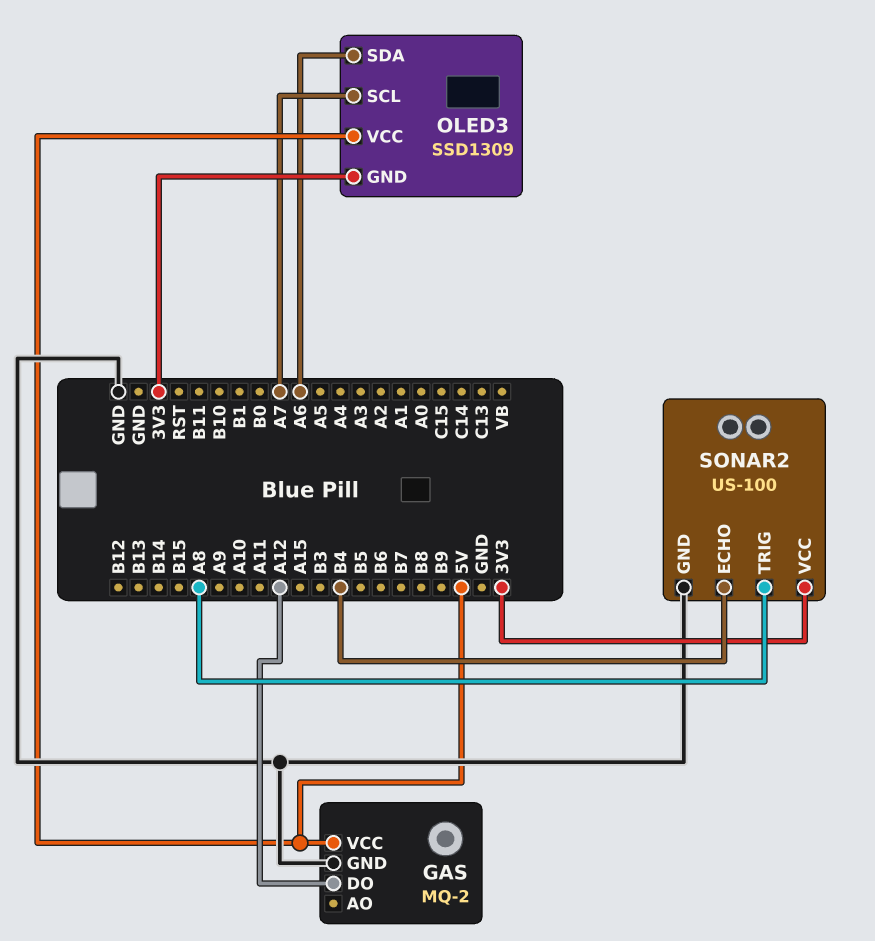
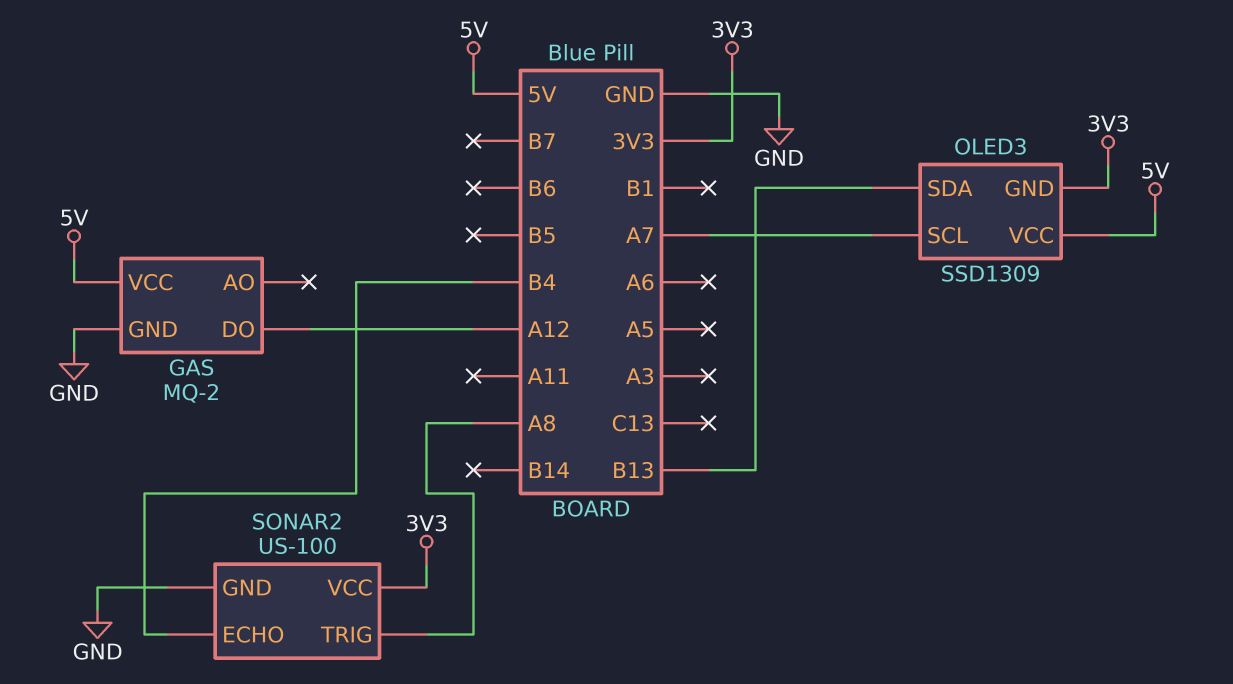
OLED3 pin SDA: A6 -> B13

